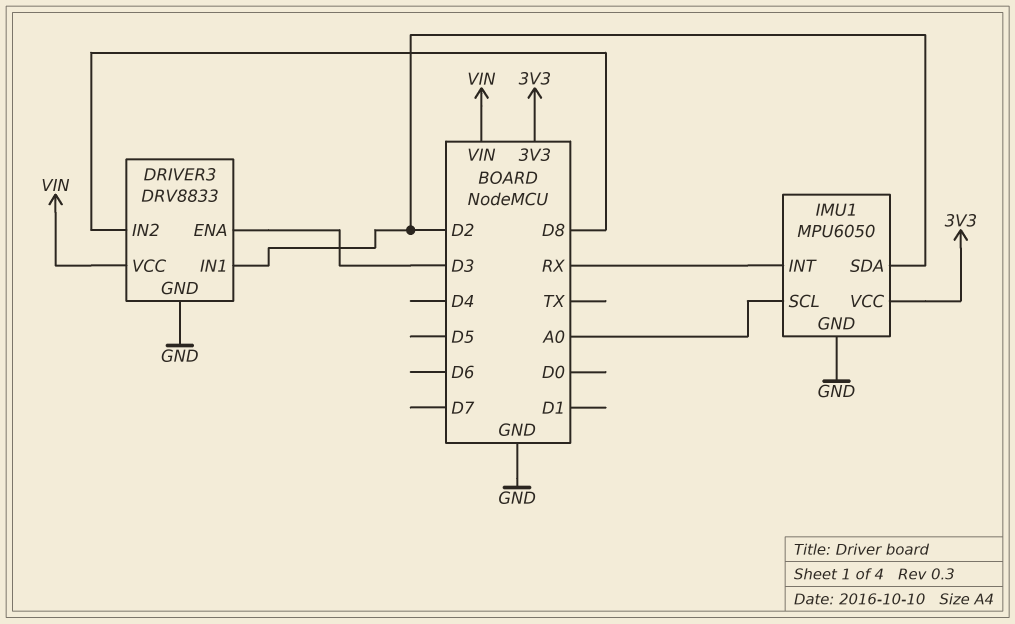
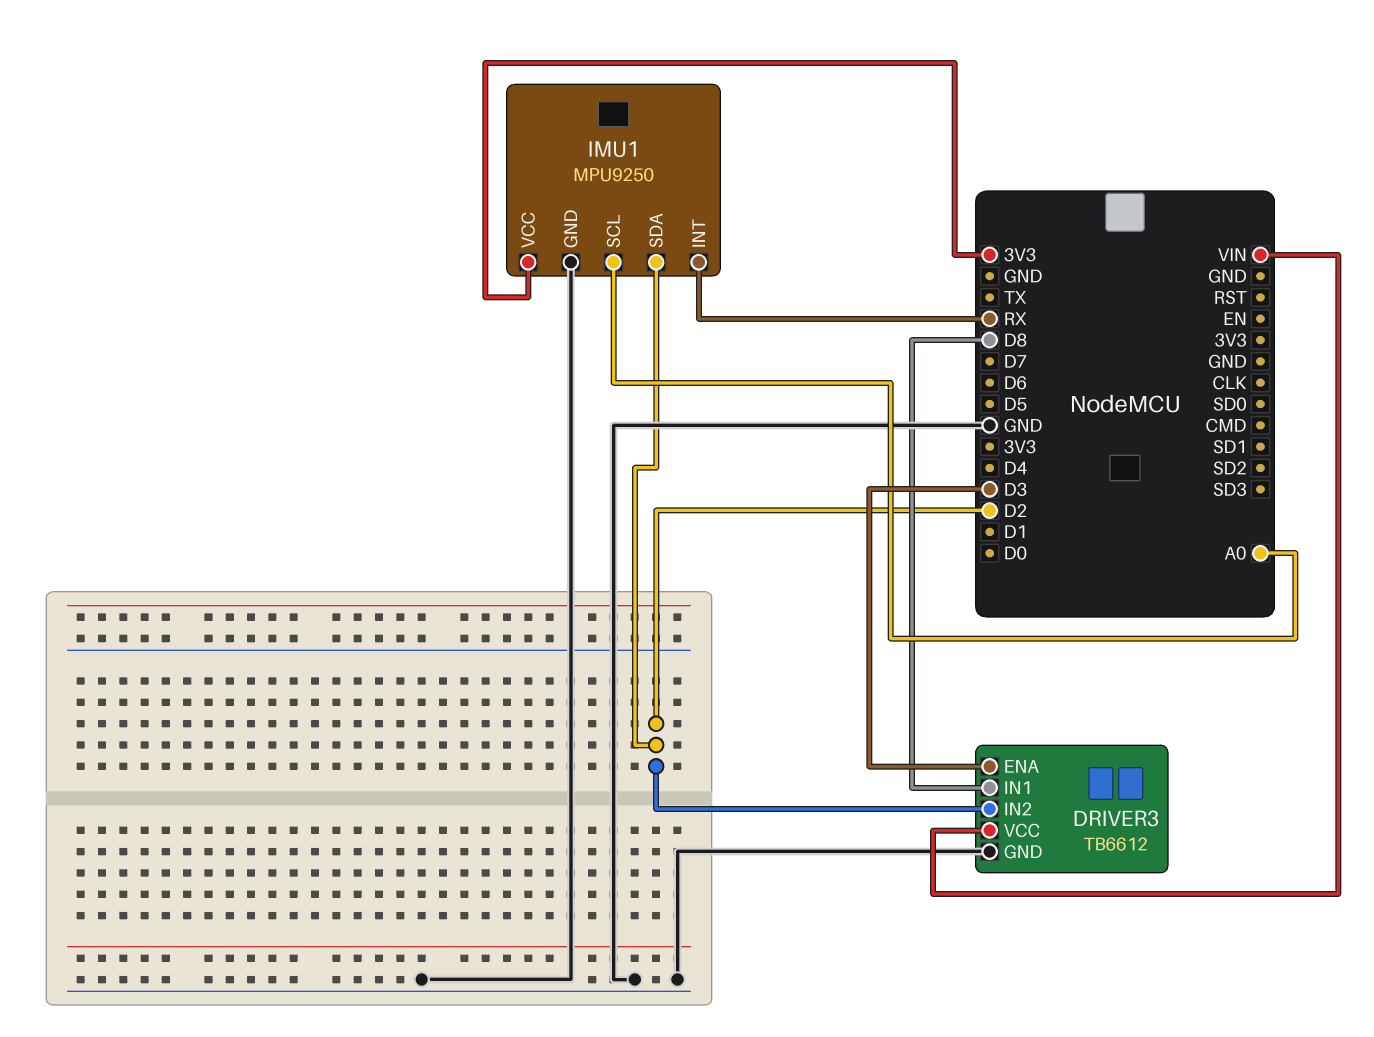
DRIVER3: DRV8833 -> TB6612
DRIVER3 pin IN1: D2 -> D8
DRIVER3 pin IN2: D8 -> D2
IMU1: MPU6050 -> MPU9250

